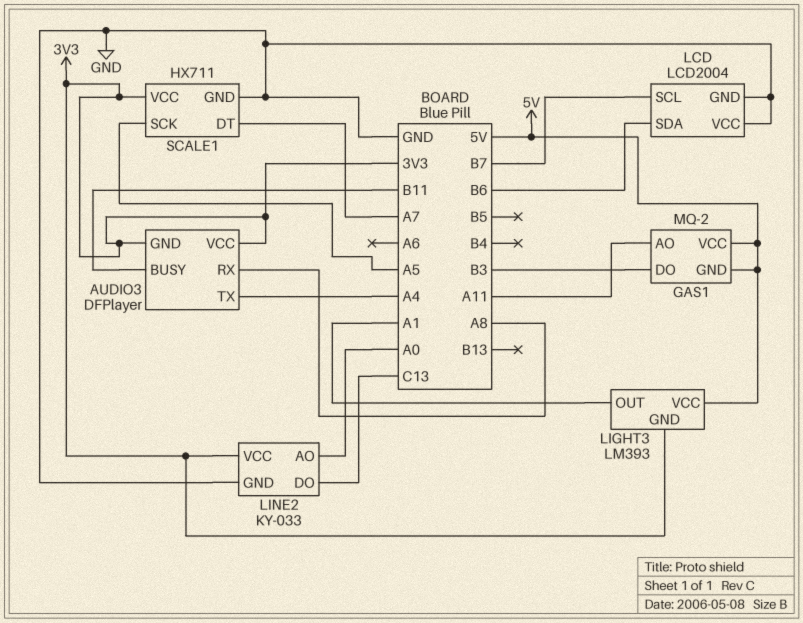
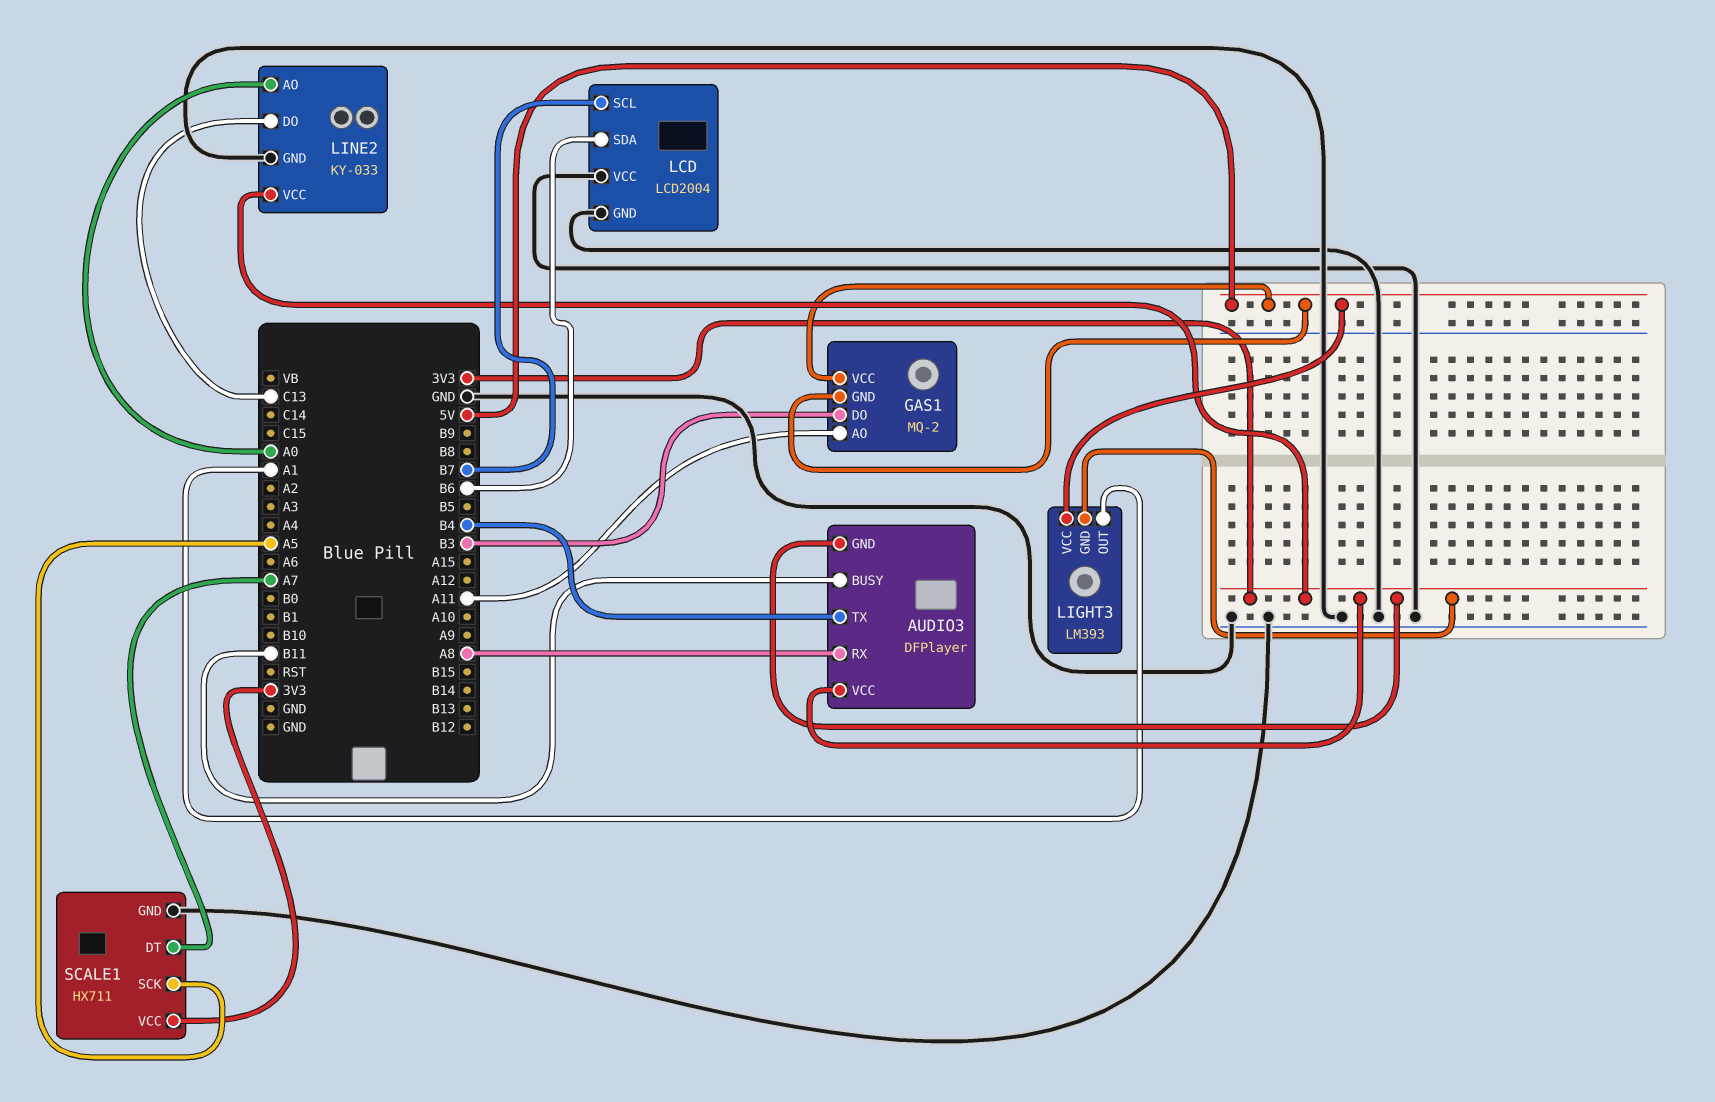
AUDIO3 pin TX: A4 -> B4

